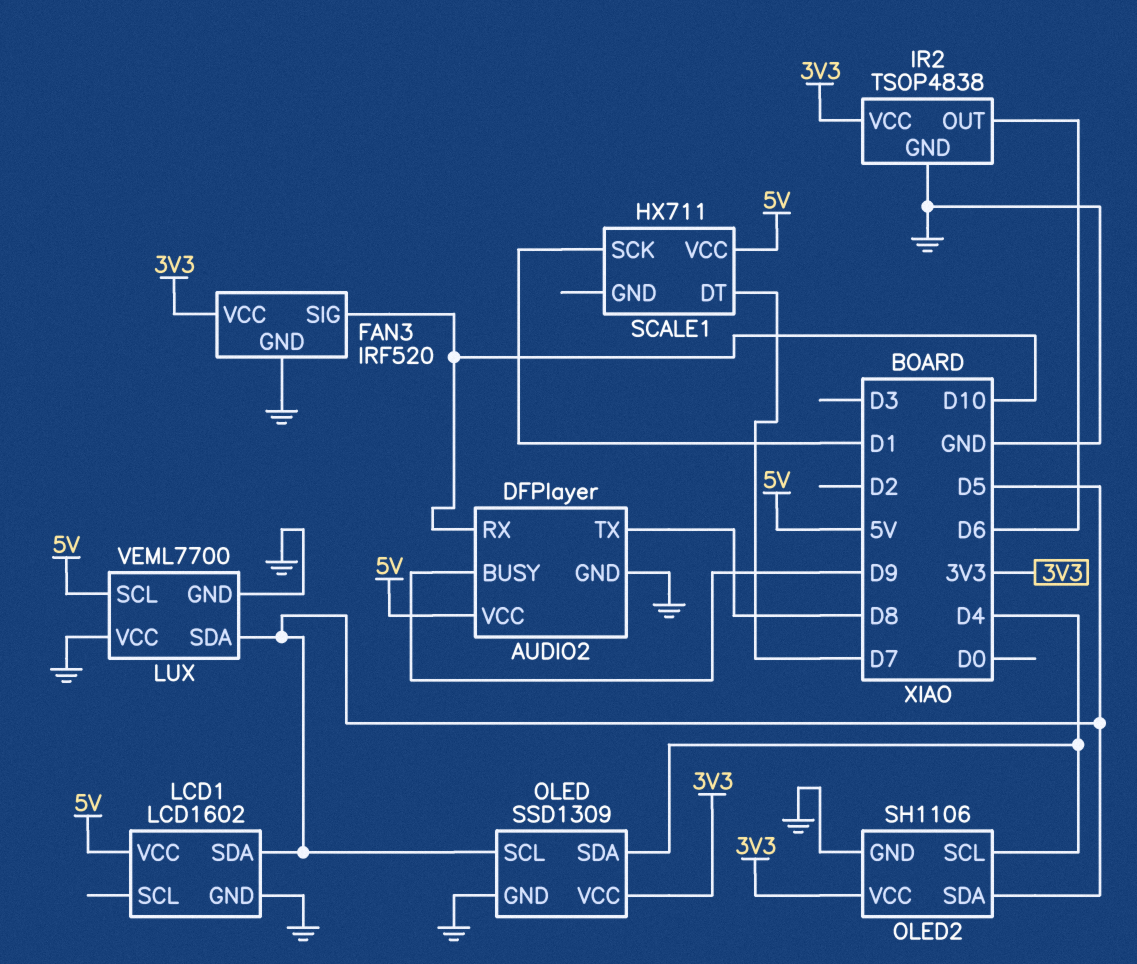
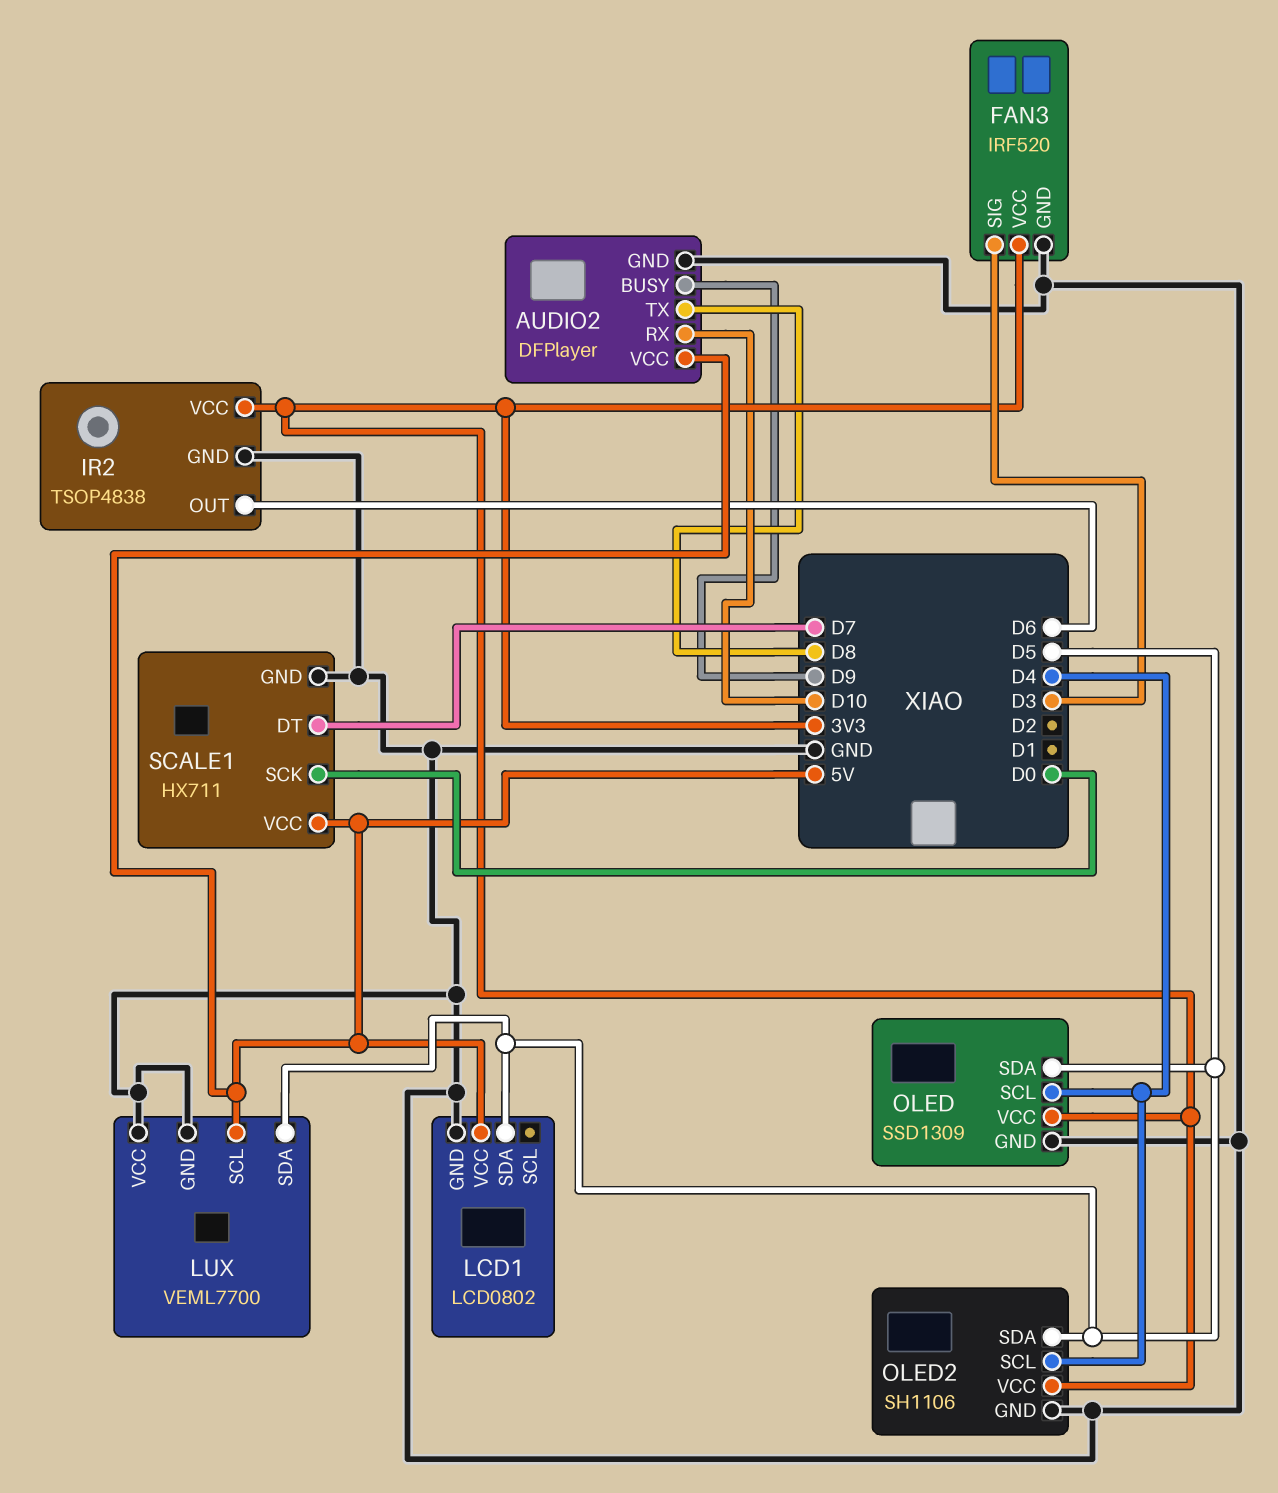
FAN3 pin SIG: D10 -> D3
LCD1: LCD1602 -> LCD0802
OLED pin SCL: D5 -> D4
OLED pin SDA: D4 -> D5
SCALE1 pin GND: none -> GND
SCALE1 pin SCK: D1 -> D0

